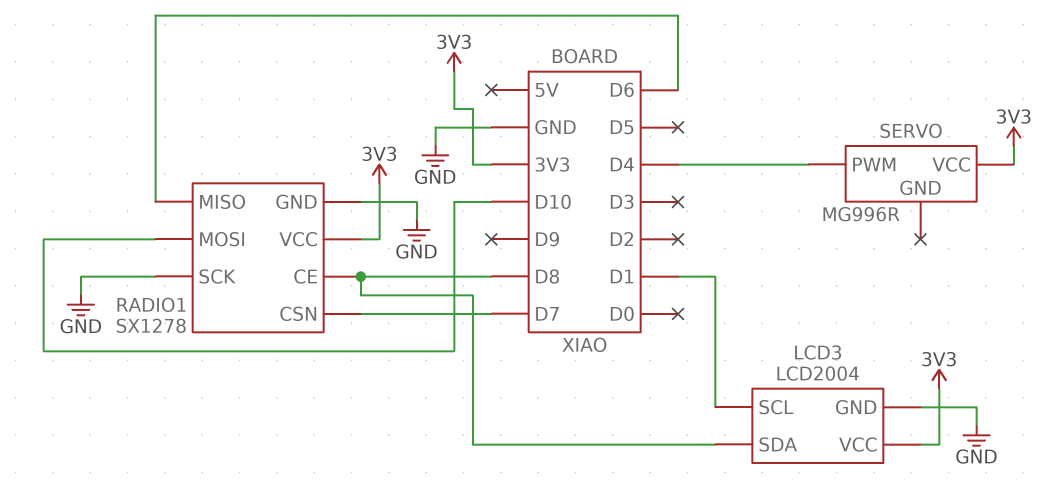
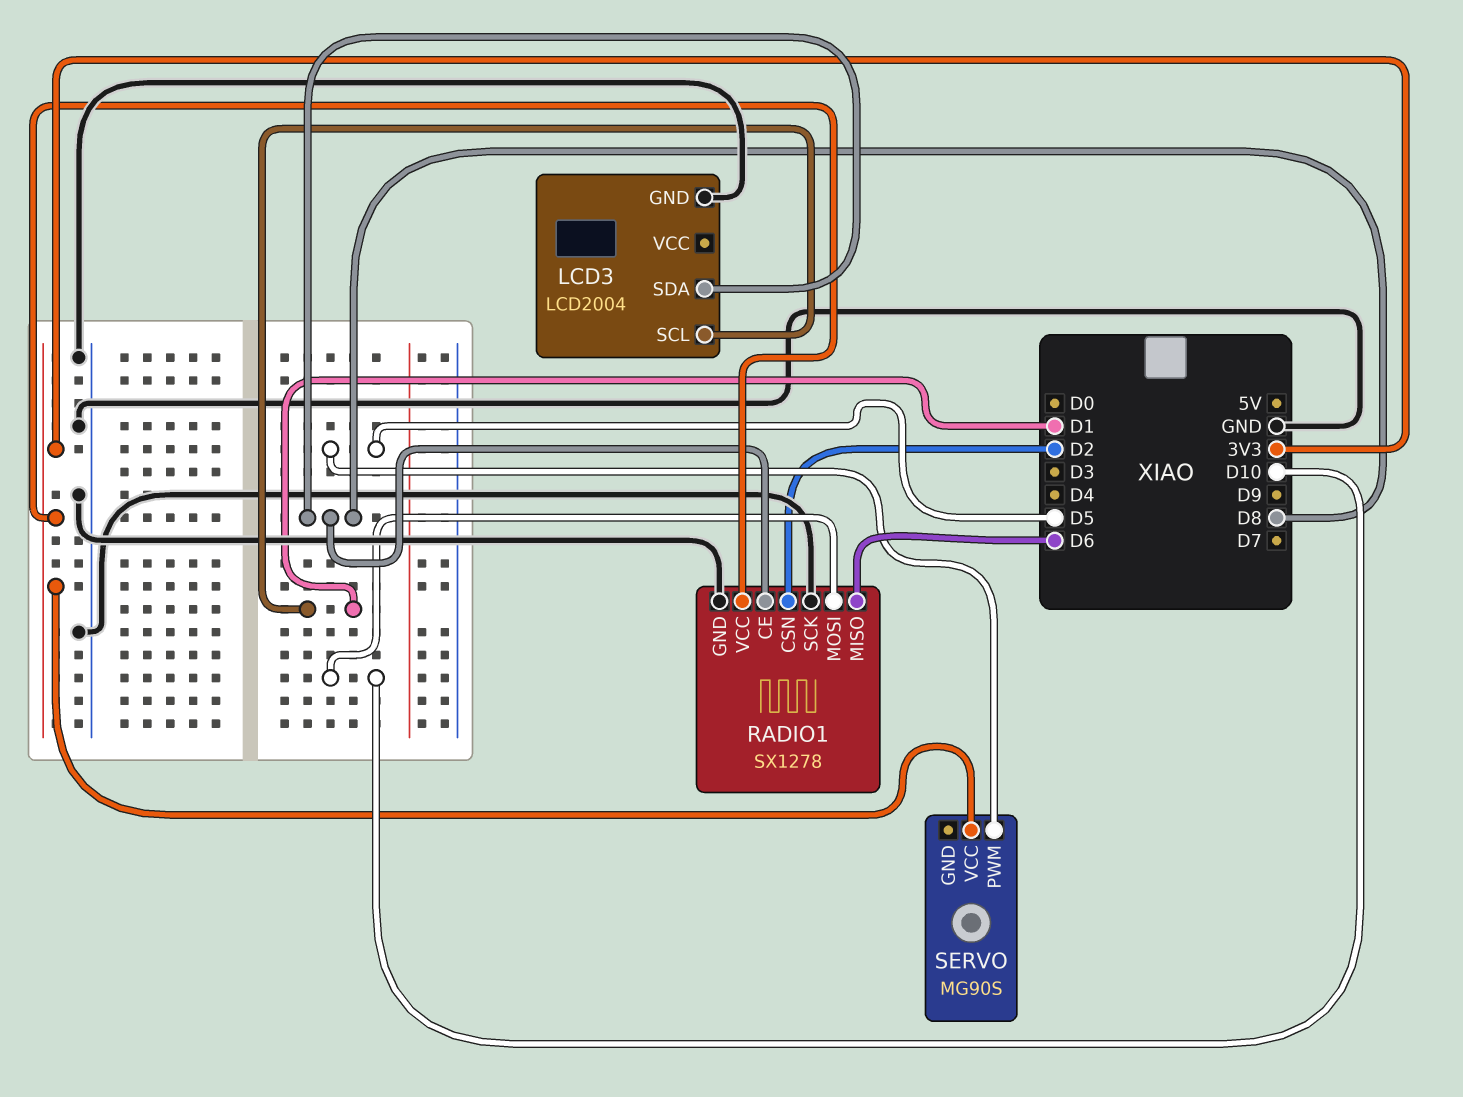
LCD3 pin VCC: 3V3 -> none
RADIO1 pin CSN: D7 -> D2
SERVO: MG996R -> MG90S
SERVO pin PWM: D4 -> D5

